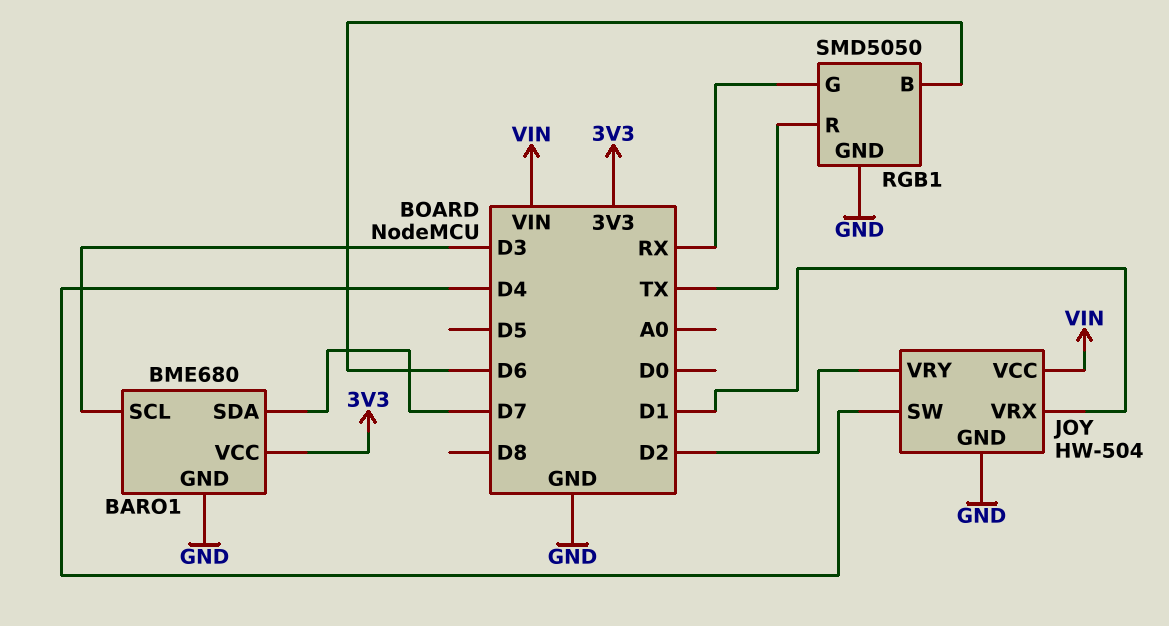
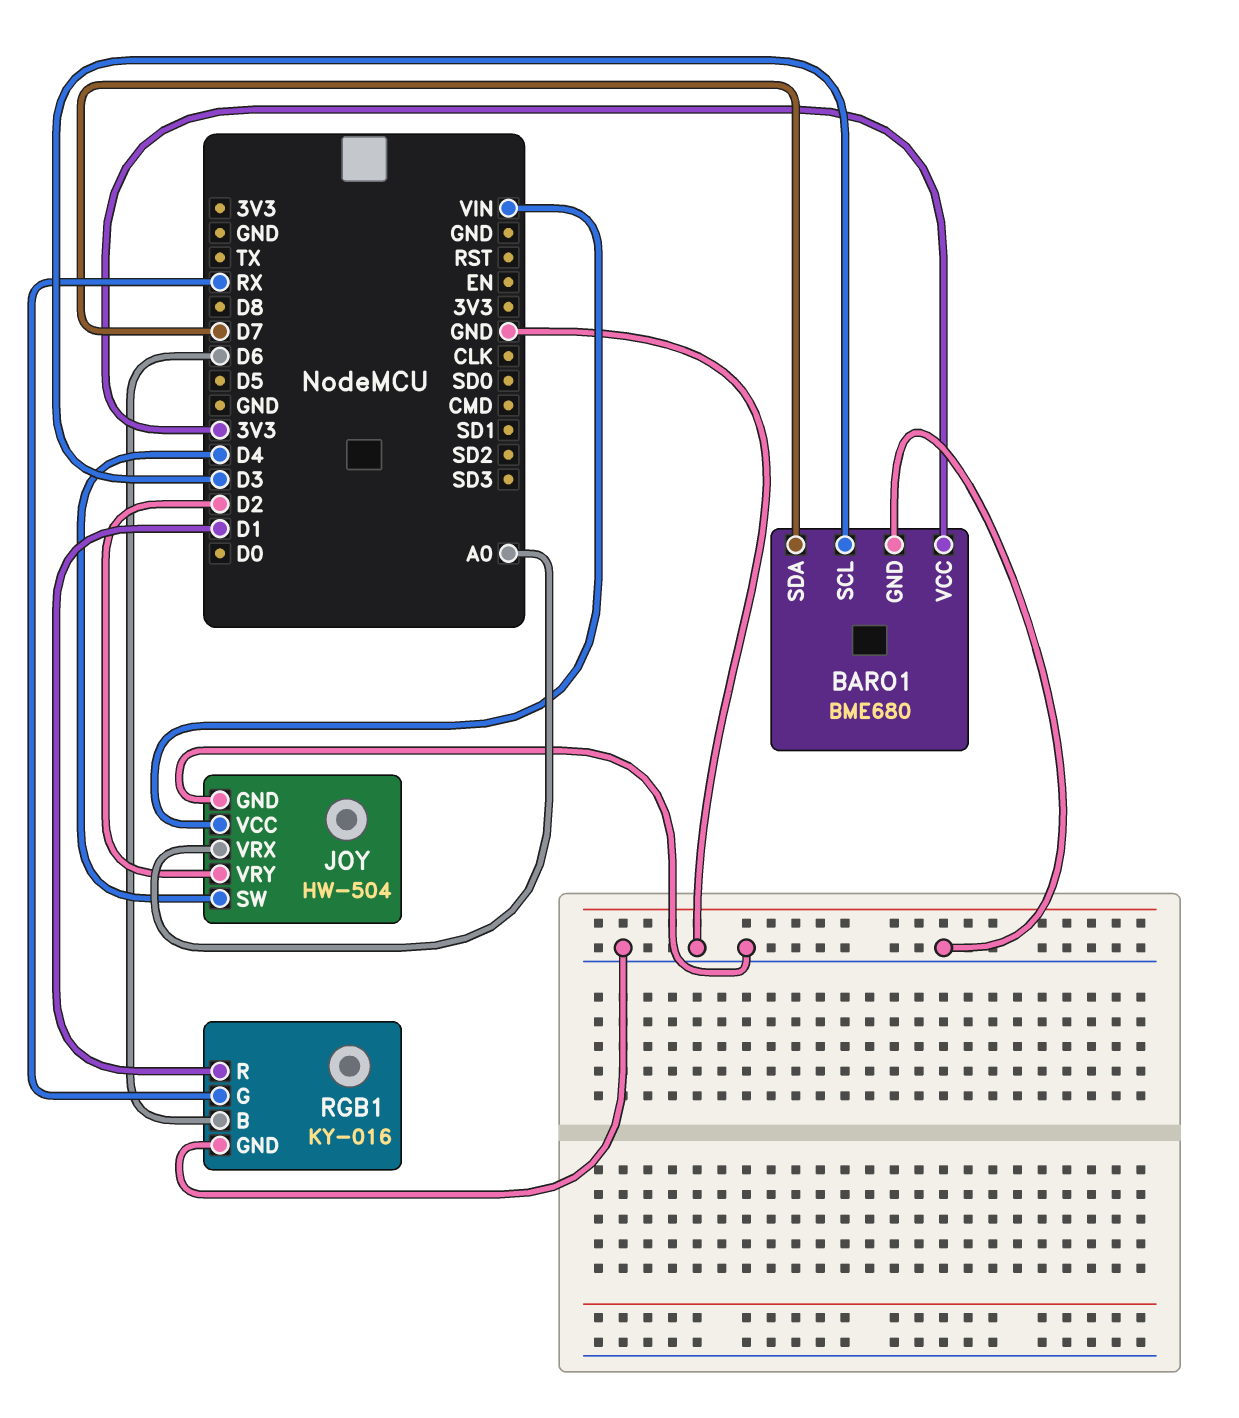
JOY pin VRX: D1 -> A0
RGB1: SMD5050 -> KY-016
RGB1 pin R: TX -> D1

